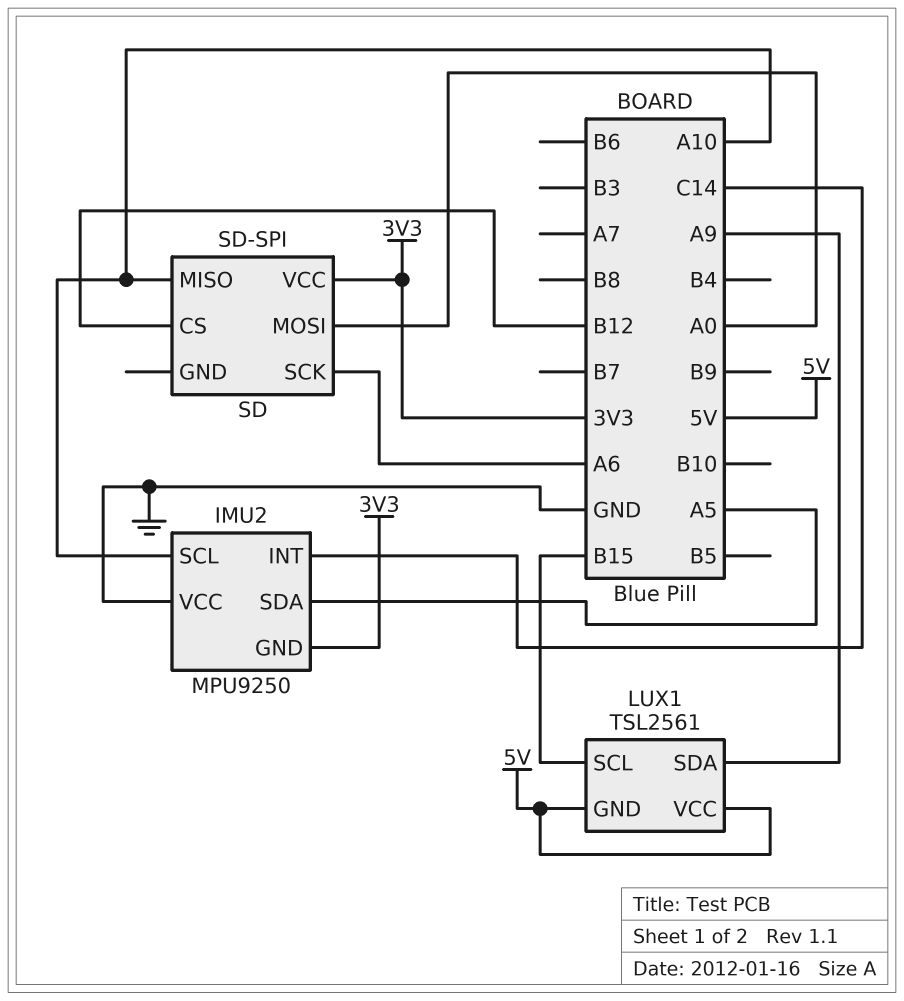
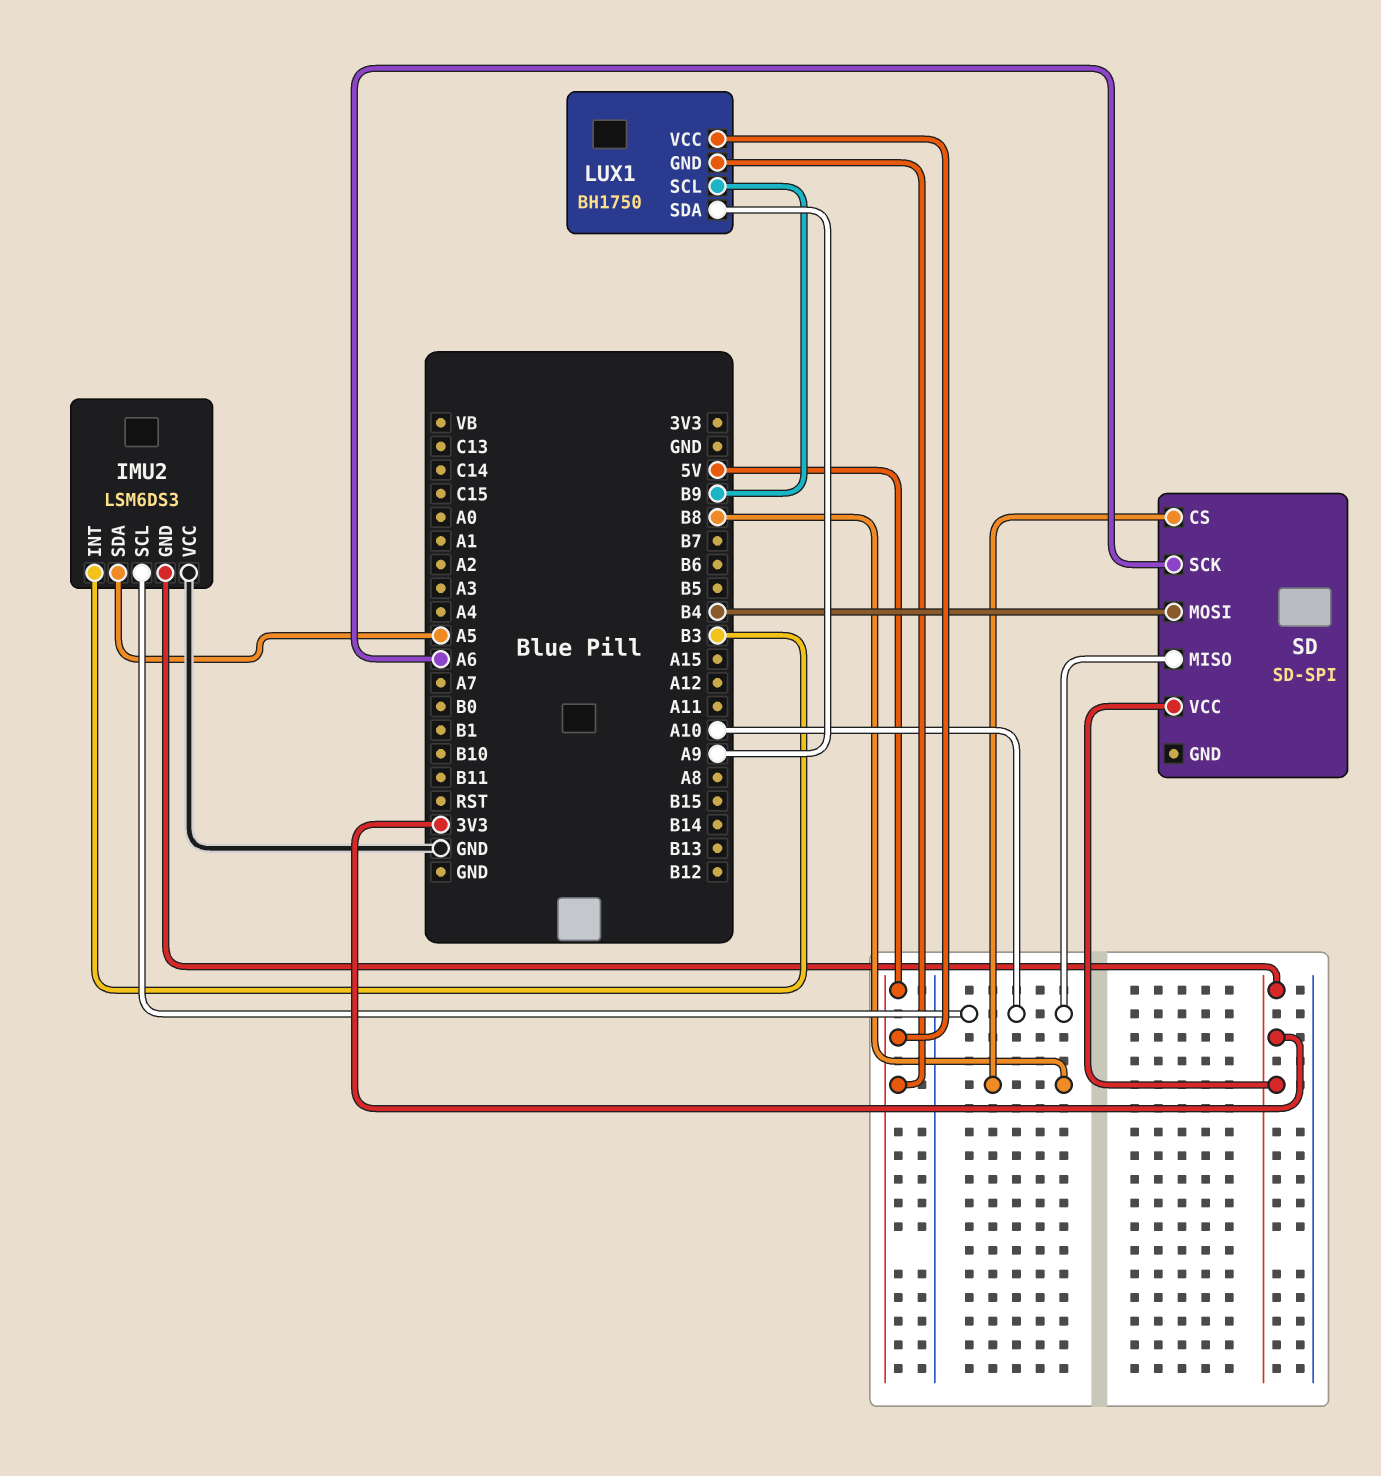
IMU2: MPU9250 -> LSM6DS3
IMU2 pin INT: C14 -> B3
LUX1: TSL2561 -> BH1750
LUX1 pin SCL: B15 -> B9
SD pin CS: B12 -> B8
SD pin MOSI: A0 -> B4

